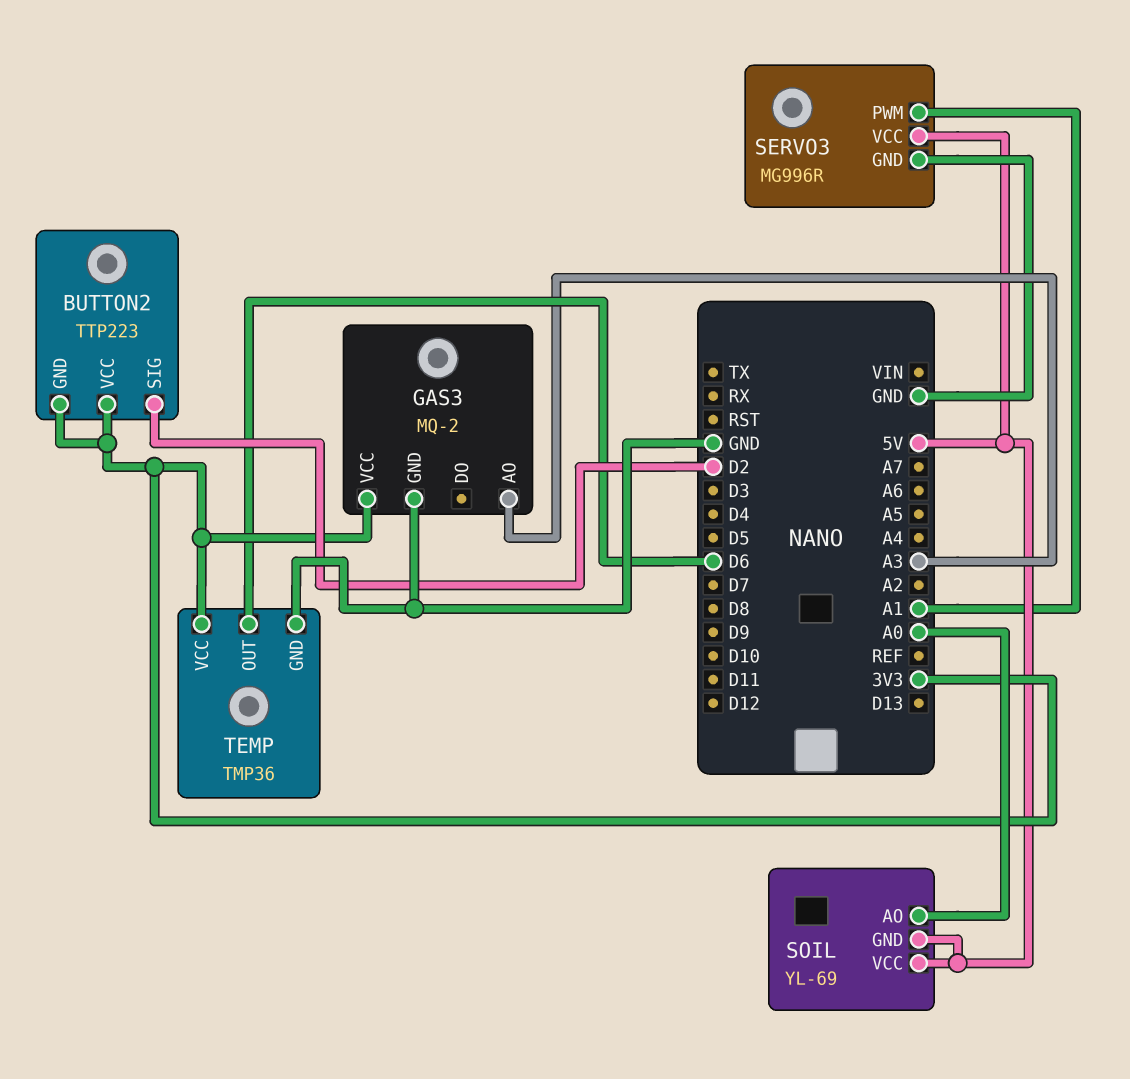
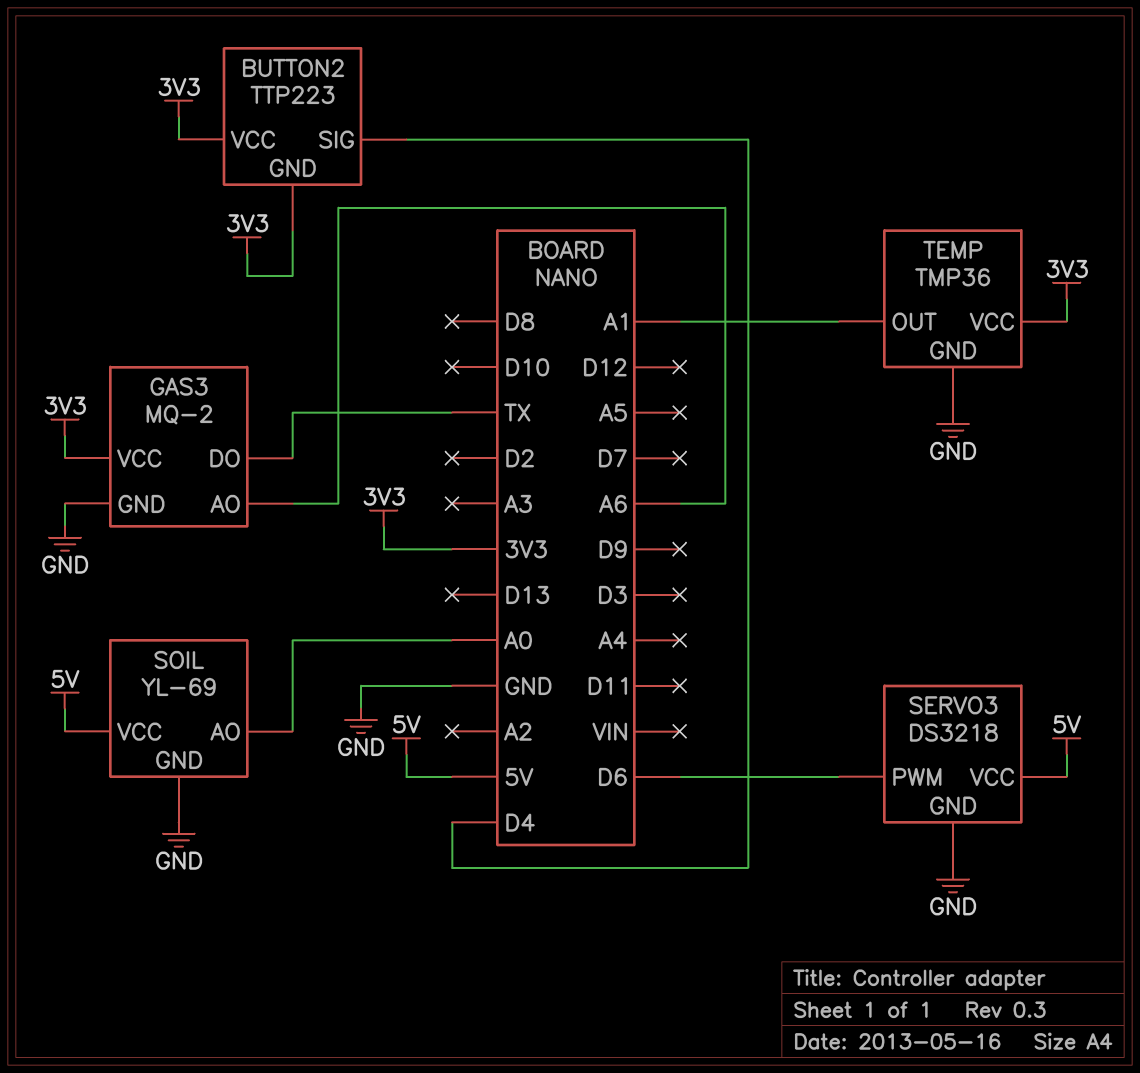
BUTTON2 pin SIG: D2 -> D4
GAS3 pin AO: A3 -> A6
GAS3 pin DO: none -> TX
SERVO3: MG996R -> DS3218
SERVO3 pin PWM: A1 -> D6
SOIL pin GND: 5V -> GND
TEMP pin OUT: D6 -> A1

